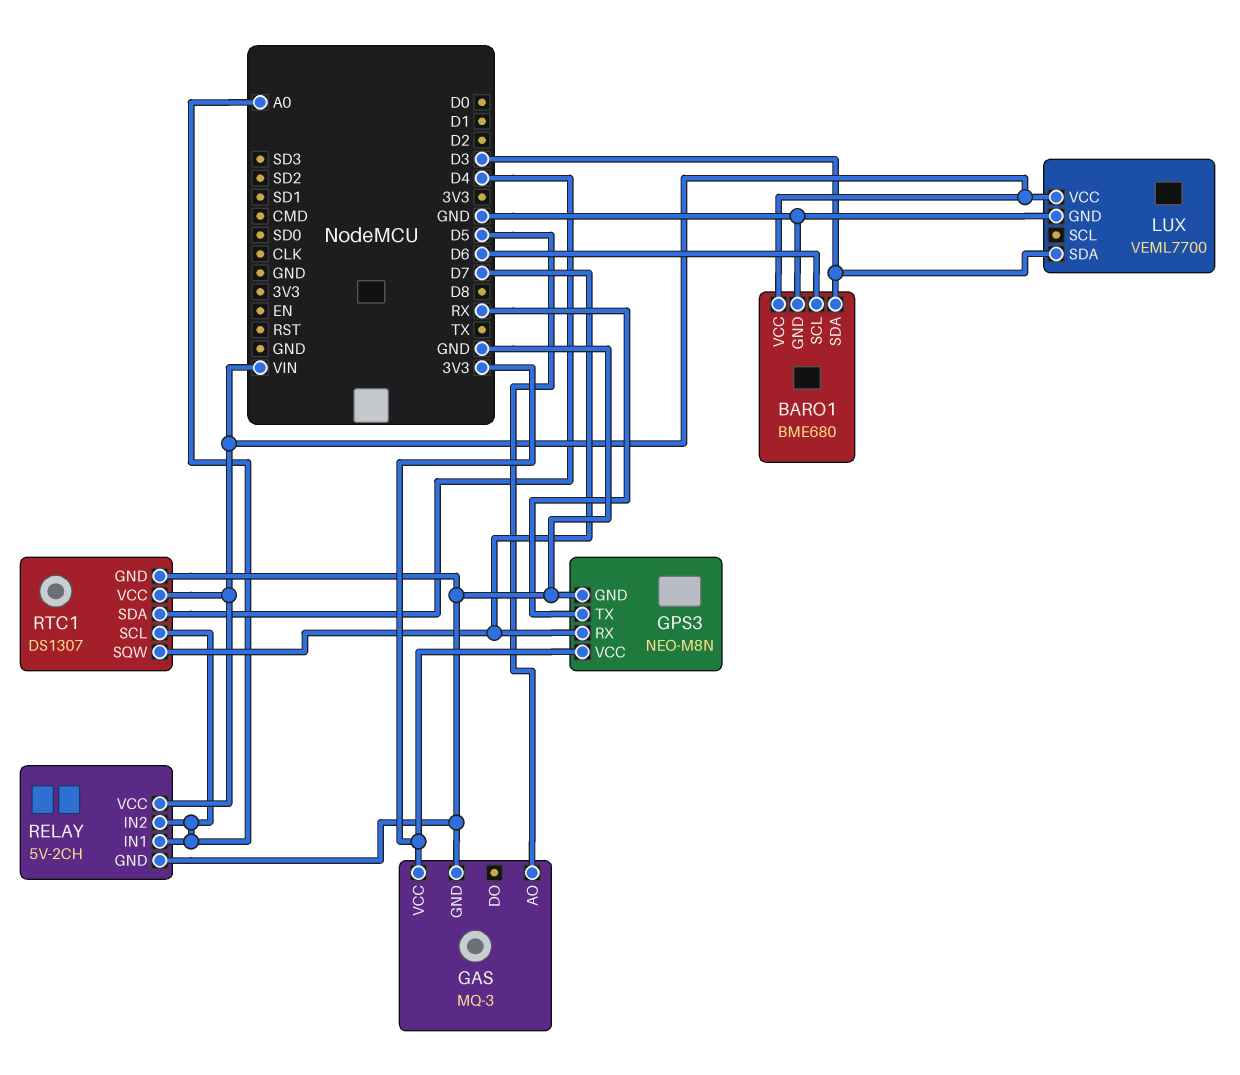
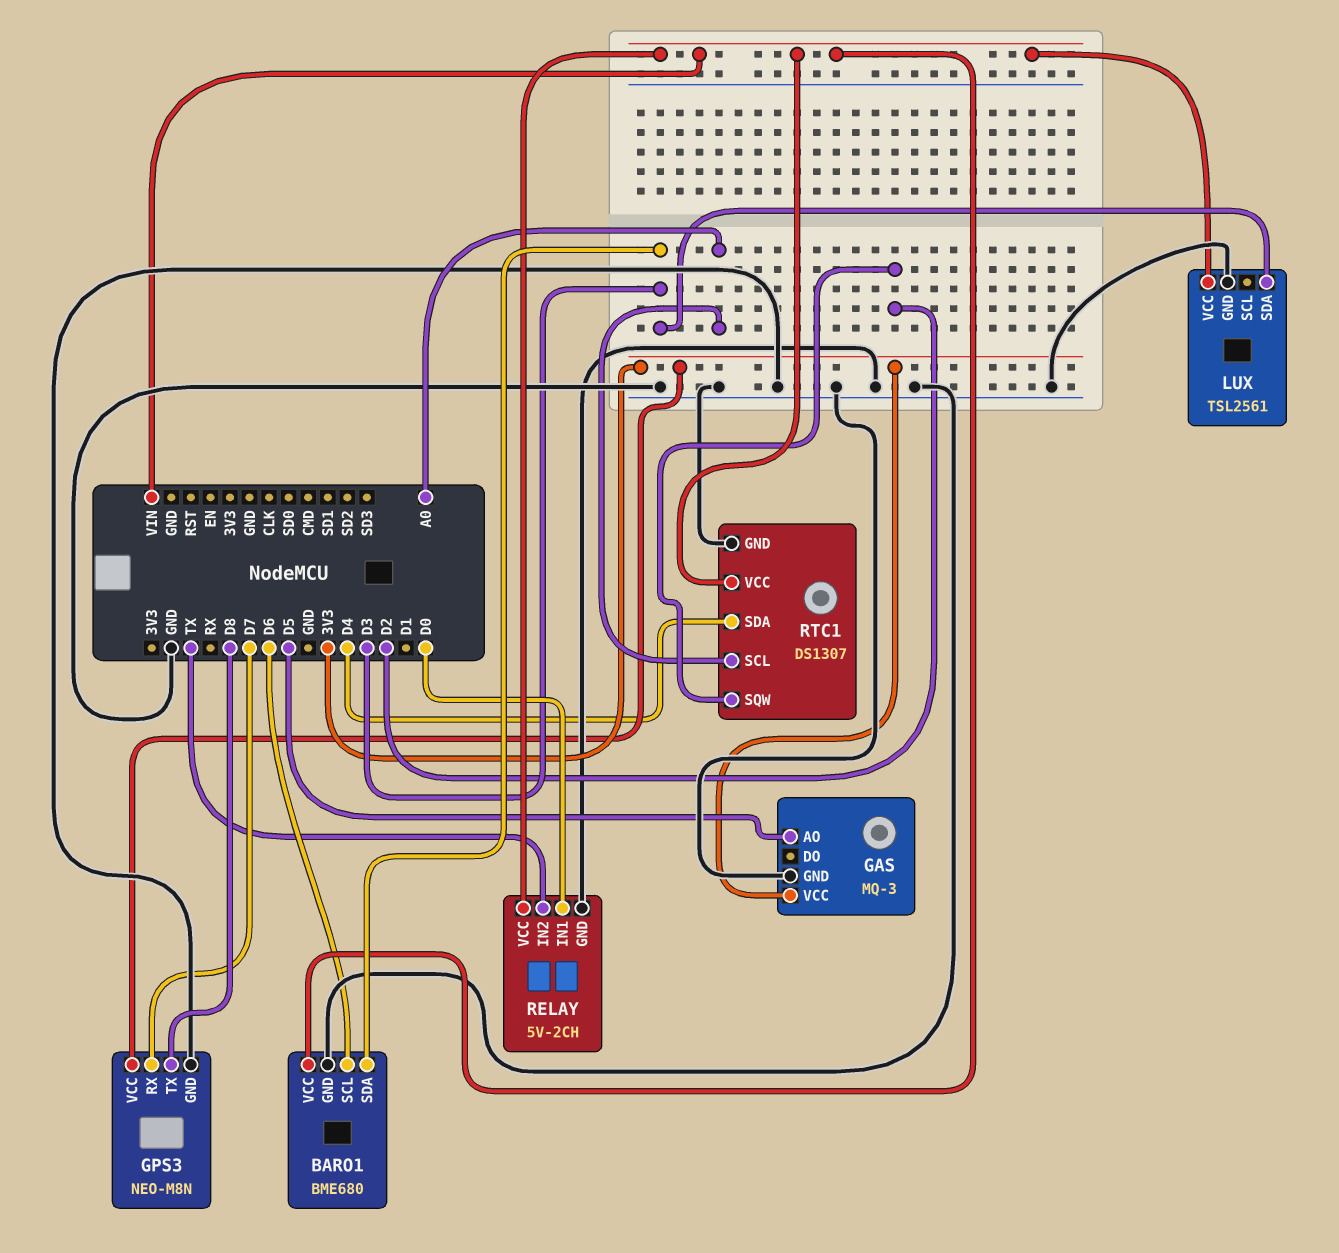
GPS3 pin TX: RX -> D8
LUX: VEML7700 -> TSL2561
RELAY pin IN1: A0 -> D0
RELAY pin IN2: A0 -> TX
RTC1 pin SQW: D7 -> D2

